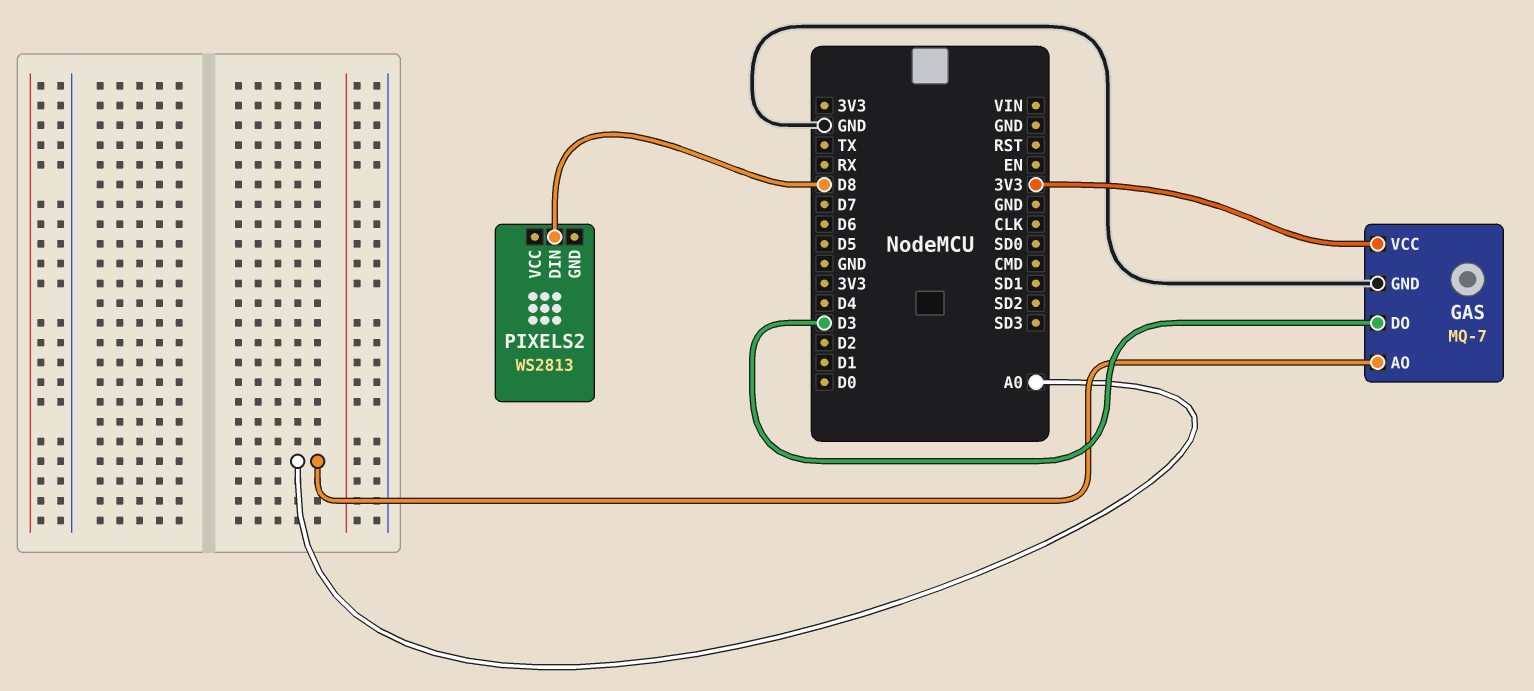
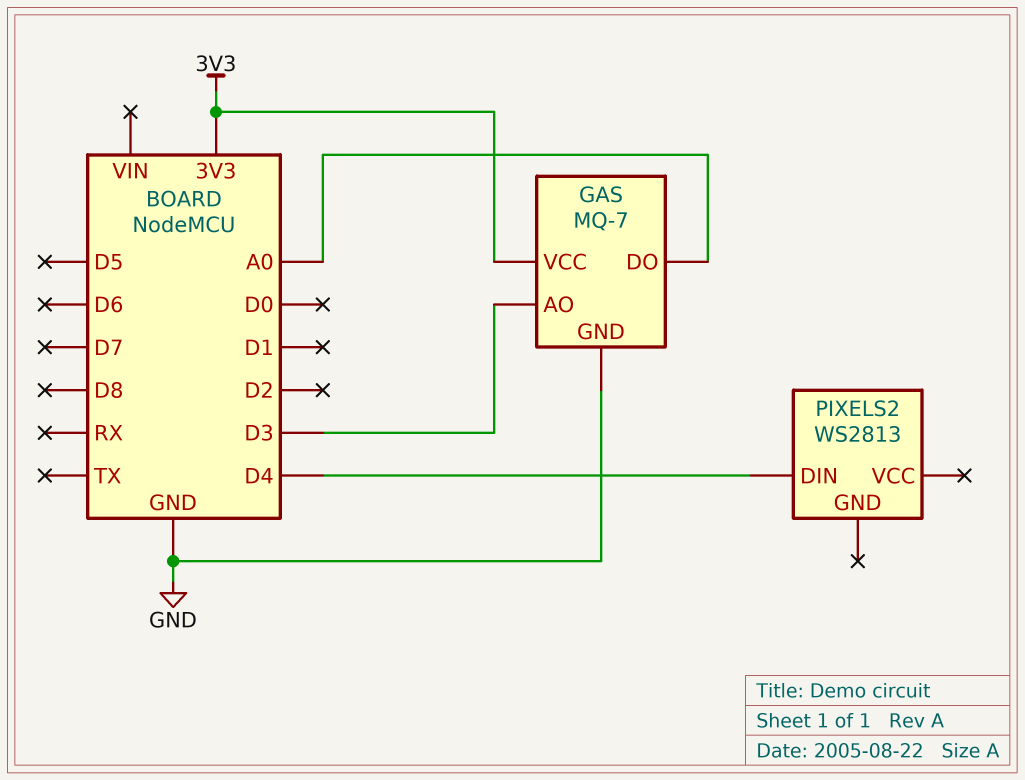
GAS pin AO: A0 -> D3
GAS pin DO: D3 -> A0
PIXELS2 pin DIN: D8 -> D4

